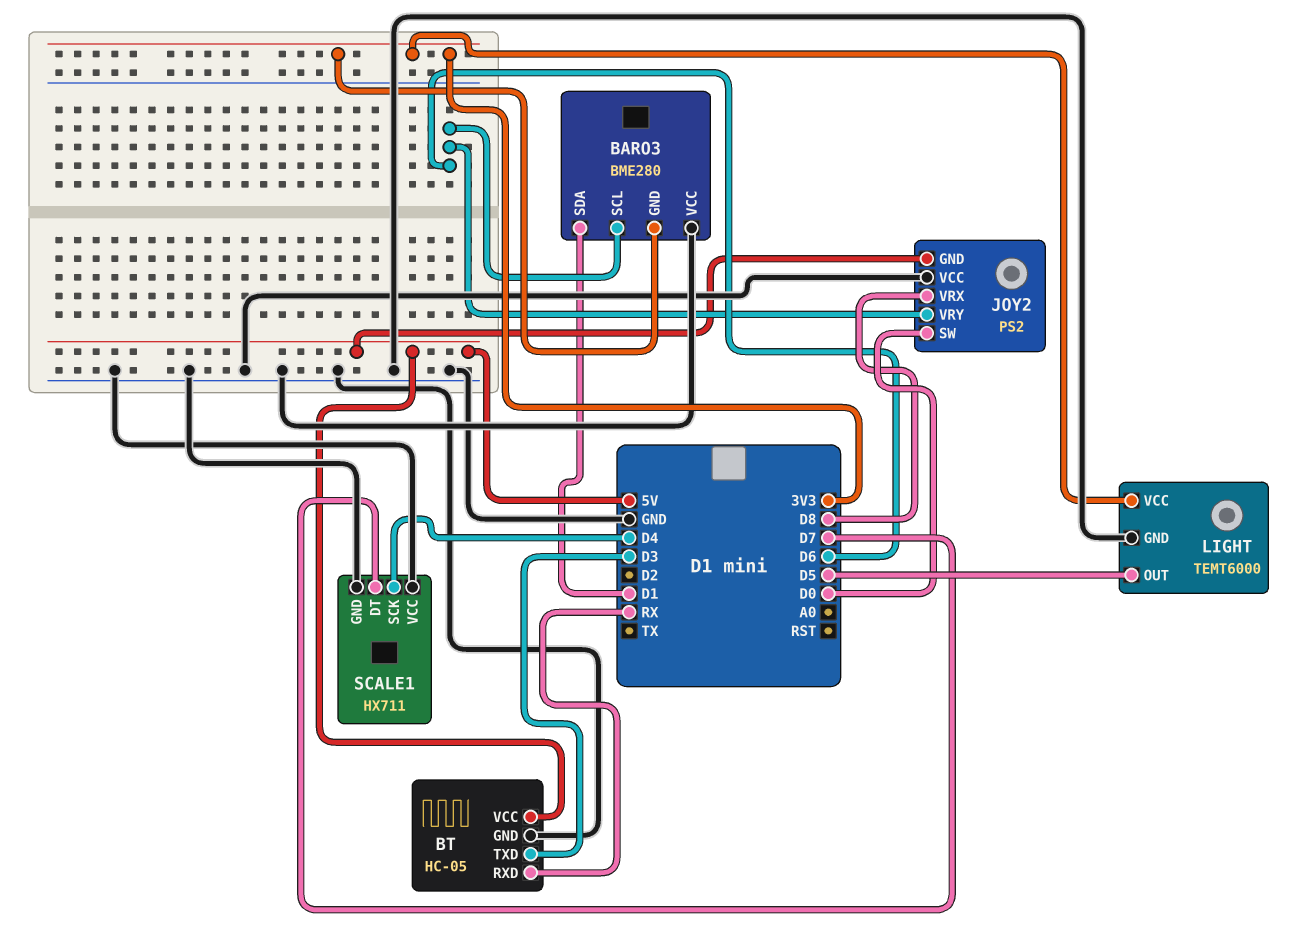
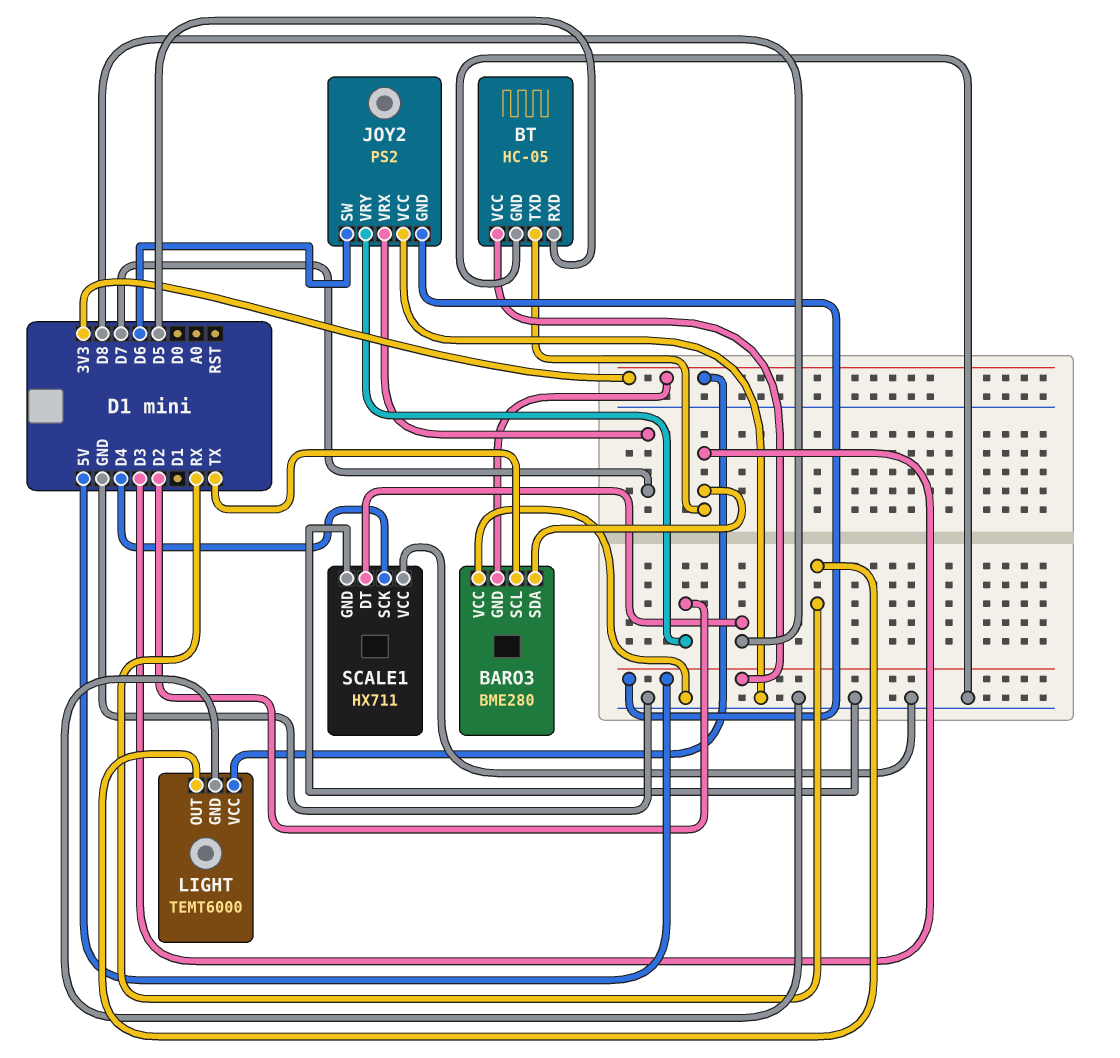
BARO3 pin SCL: D6 -> TX
BARO3 pin SDA: D1 -> D3
BT pin RXD: RX -> D5
JOY2 pin SW: D0 -> D6
JOY2 pin VRX: D8 -> D7
JOY2 pin VRY: D6 -> D2
LIGHT pin OUT: D5 -> RX
SCALE1 pin DT: D7 -> D8

